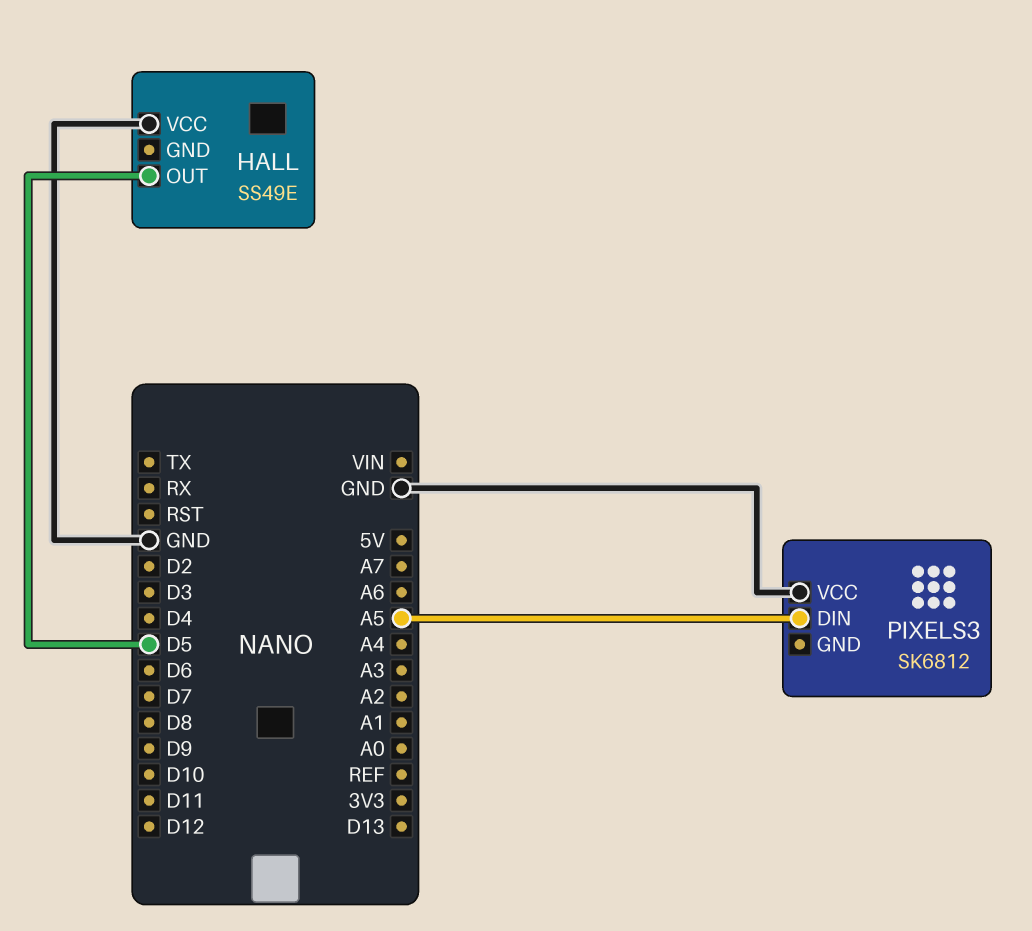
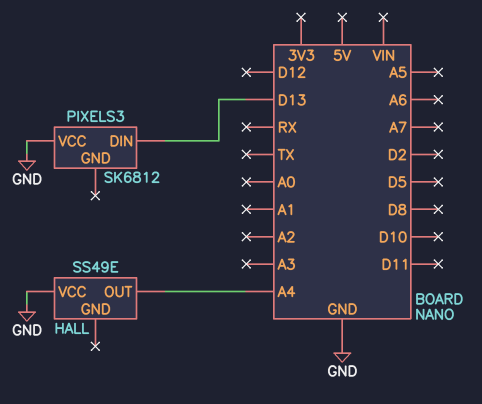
HALL pin OUT: D5 -> A4
PIXELS3 pin DIN: A5 -> D13

